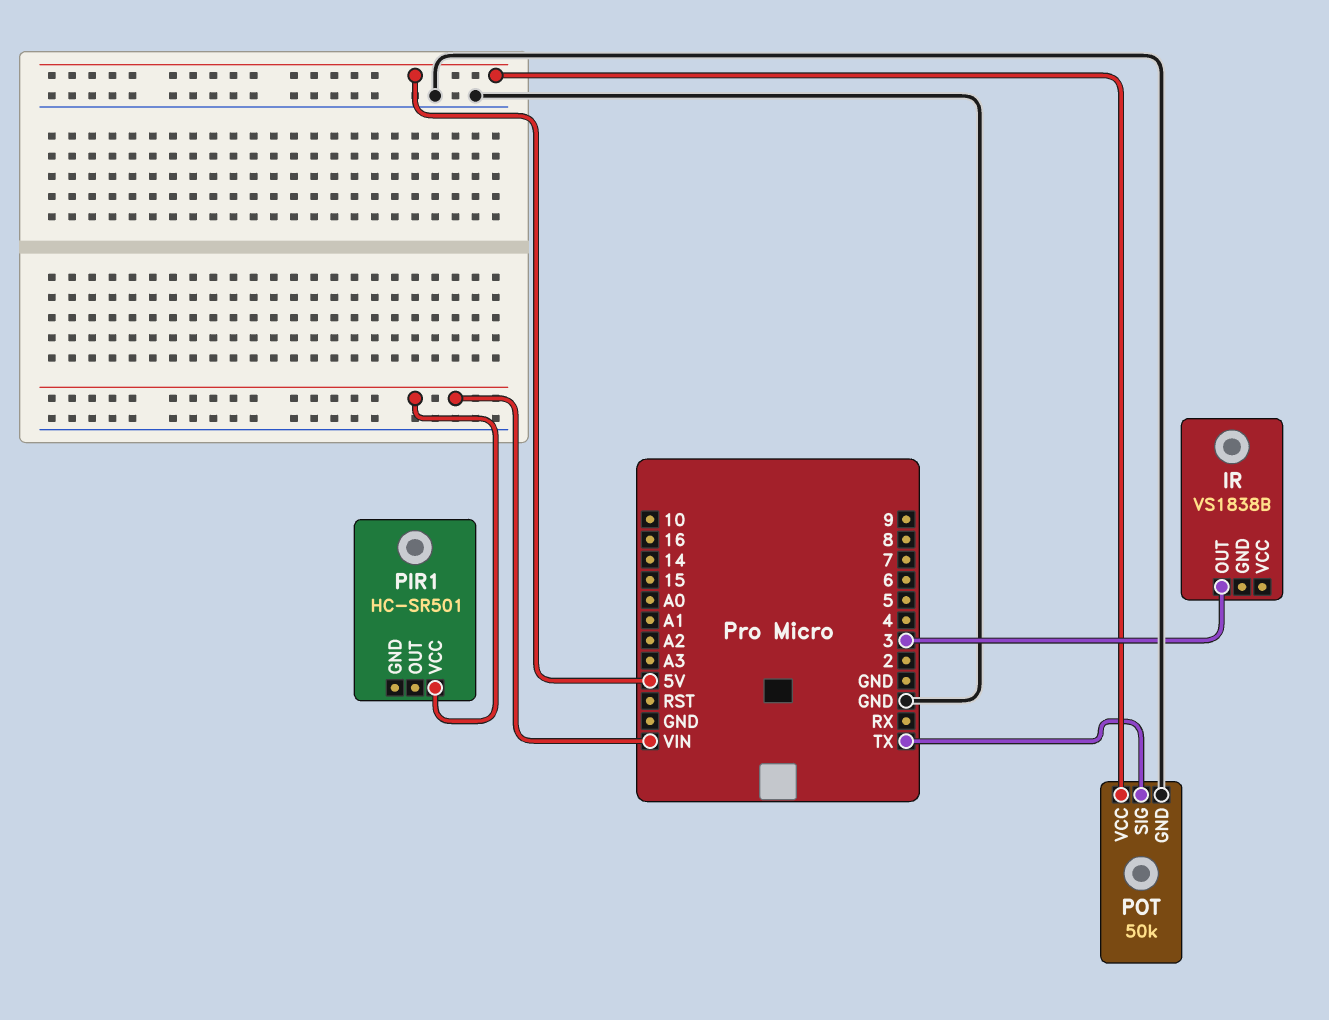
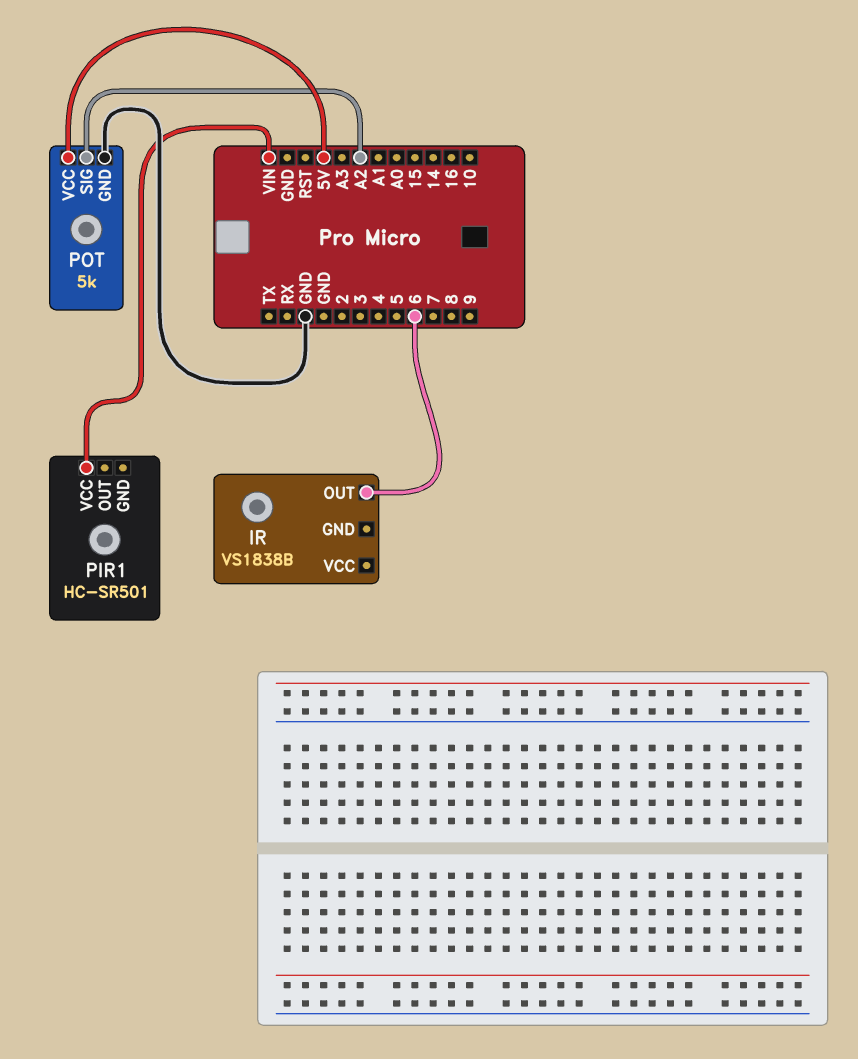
IR pin OUT: 3 -> 6
POT: 50k -> 5k
POT pin SIG: TX -> A2

